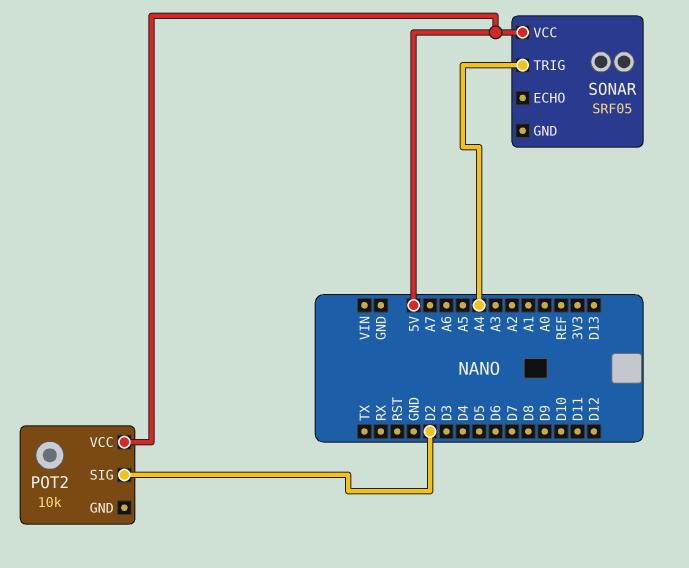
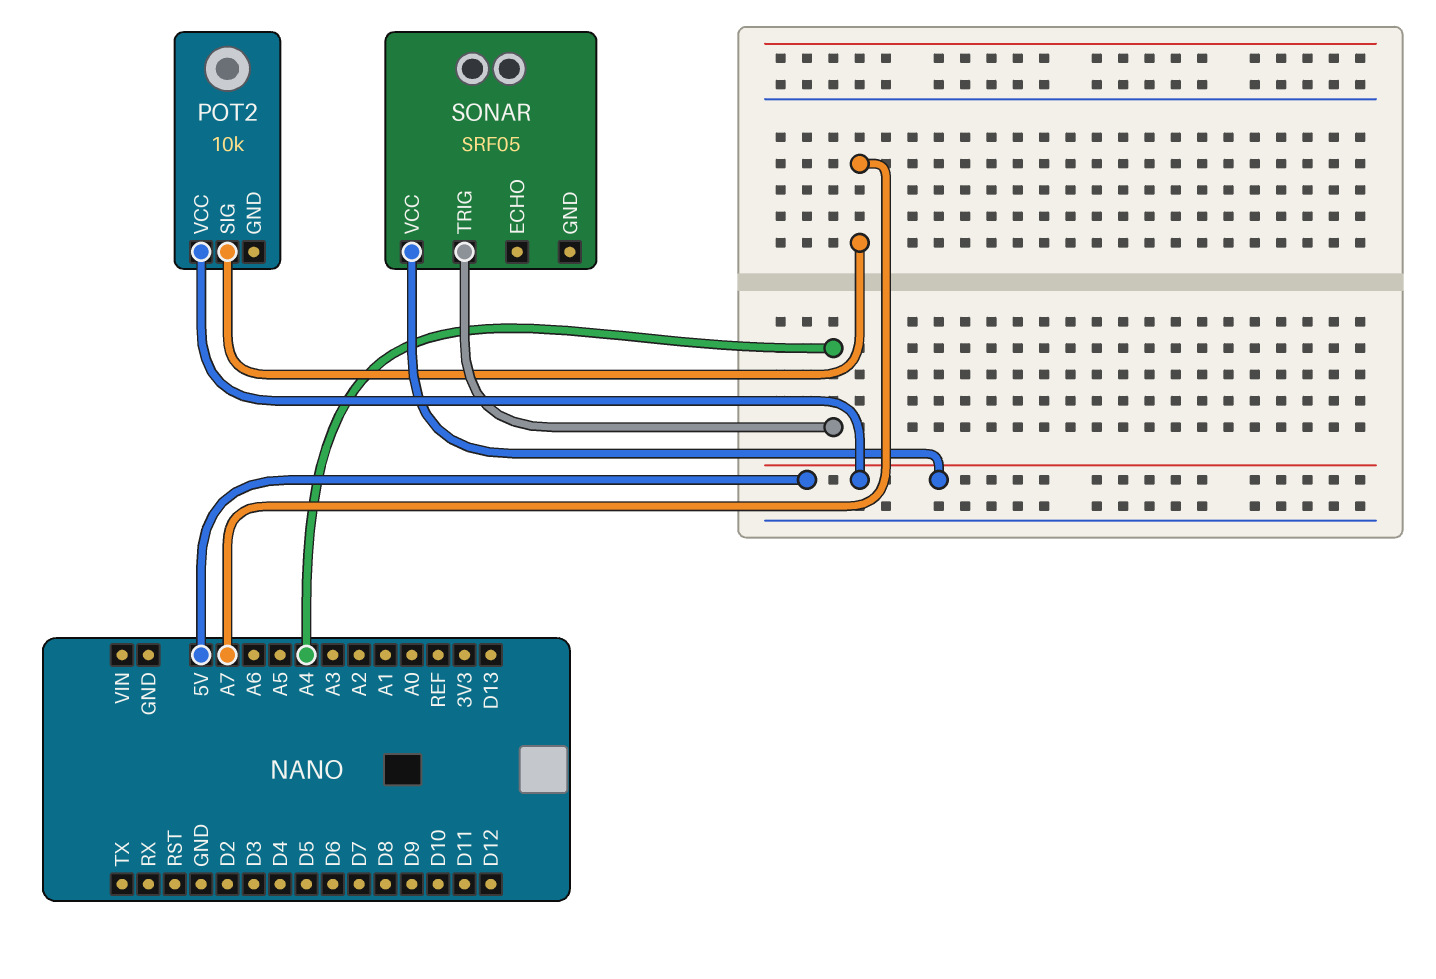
POT2 pin SIG: D2 -> A7

